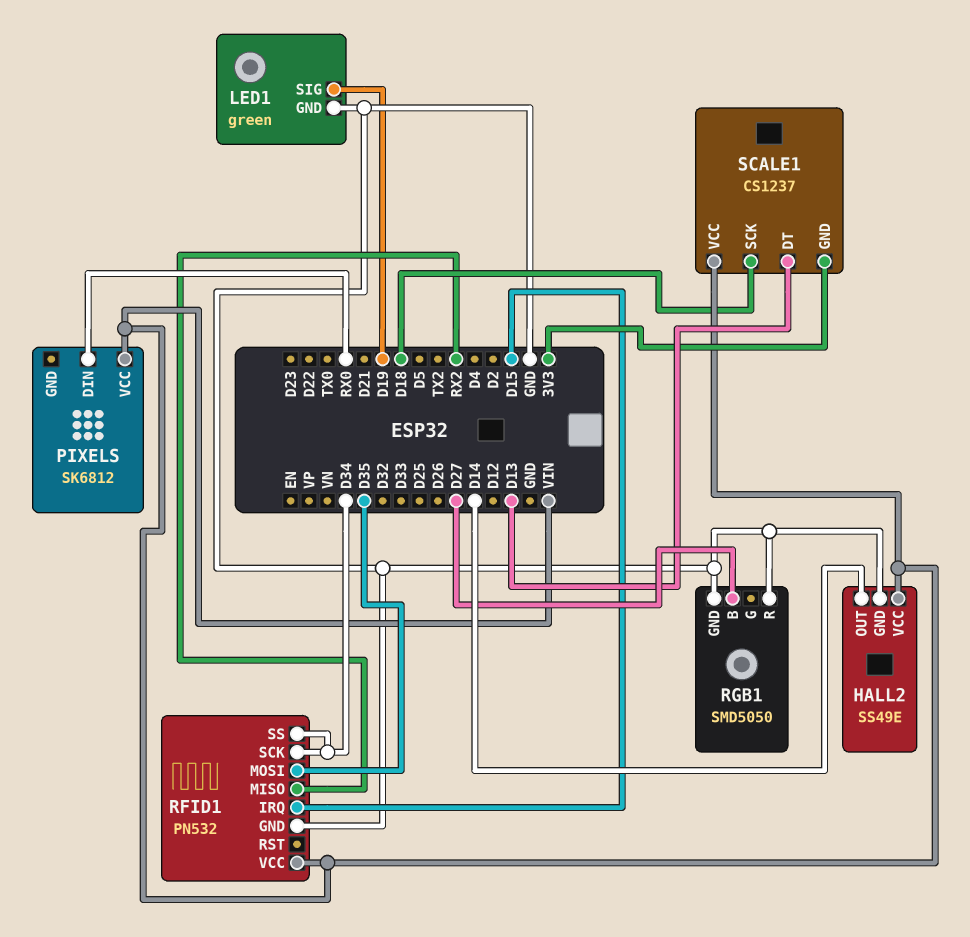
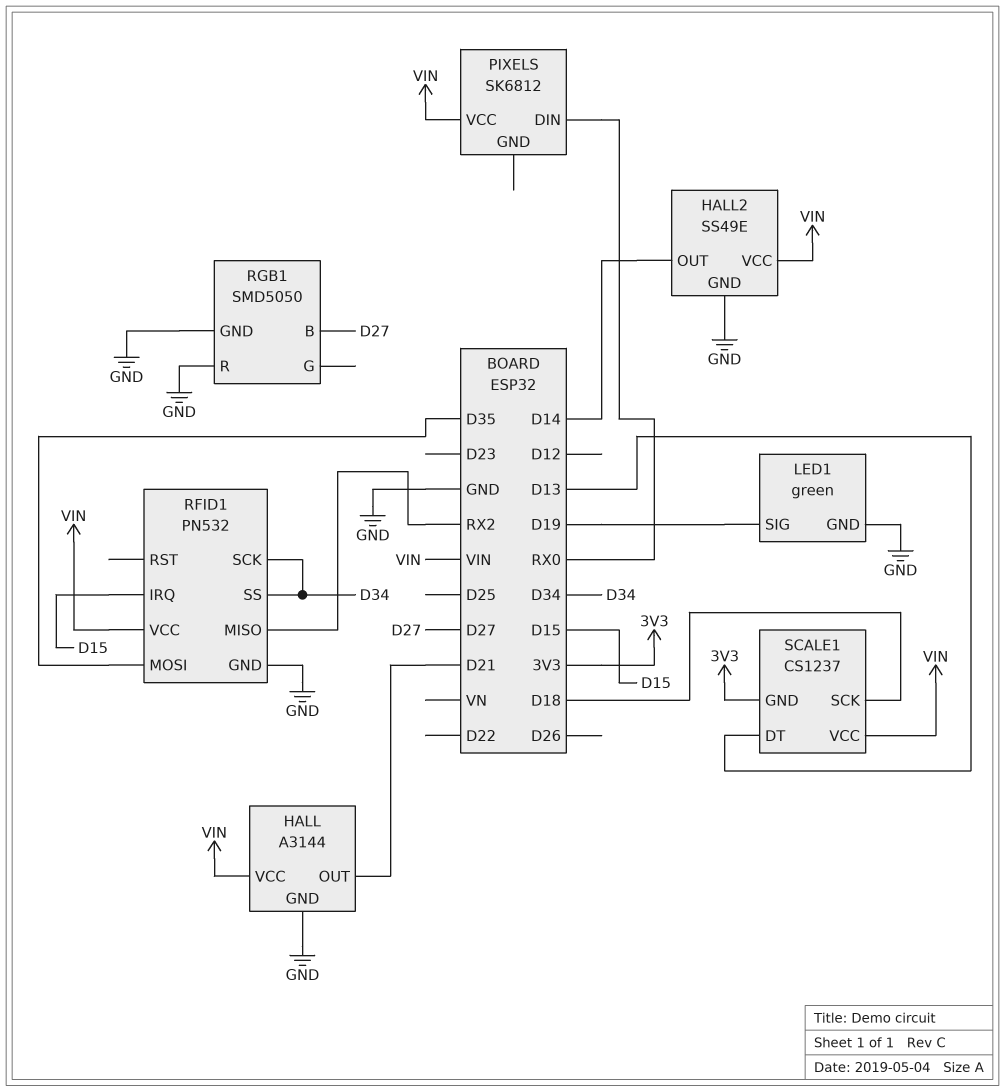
HALL: none -> A3144
HALL pin GND: none -> GND
HALL pin OUT: none -> D21
HALL pin VCC: none -> VIN

